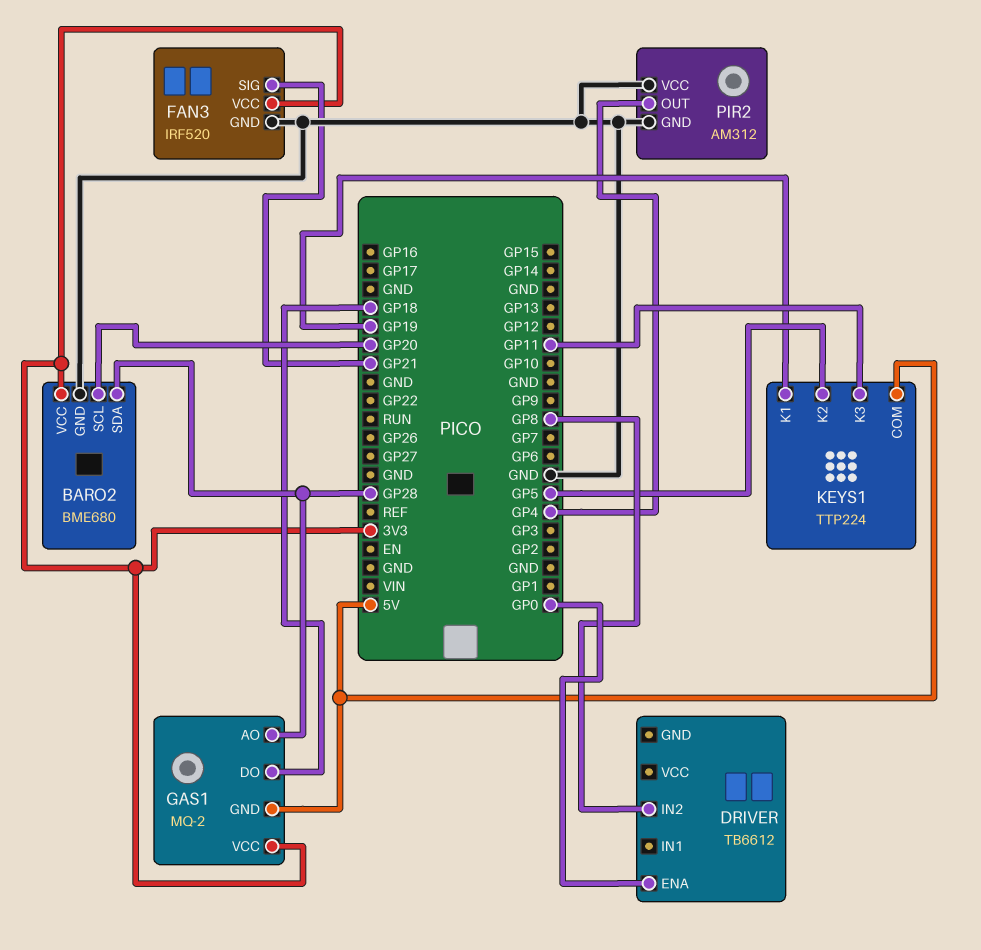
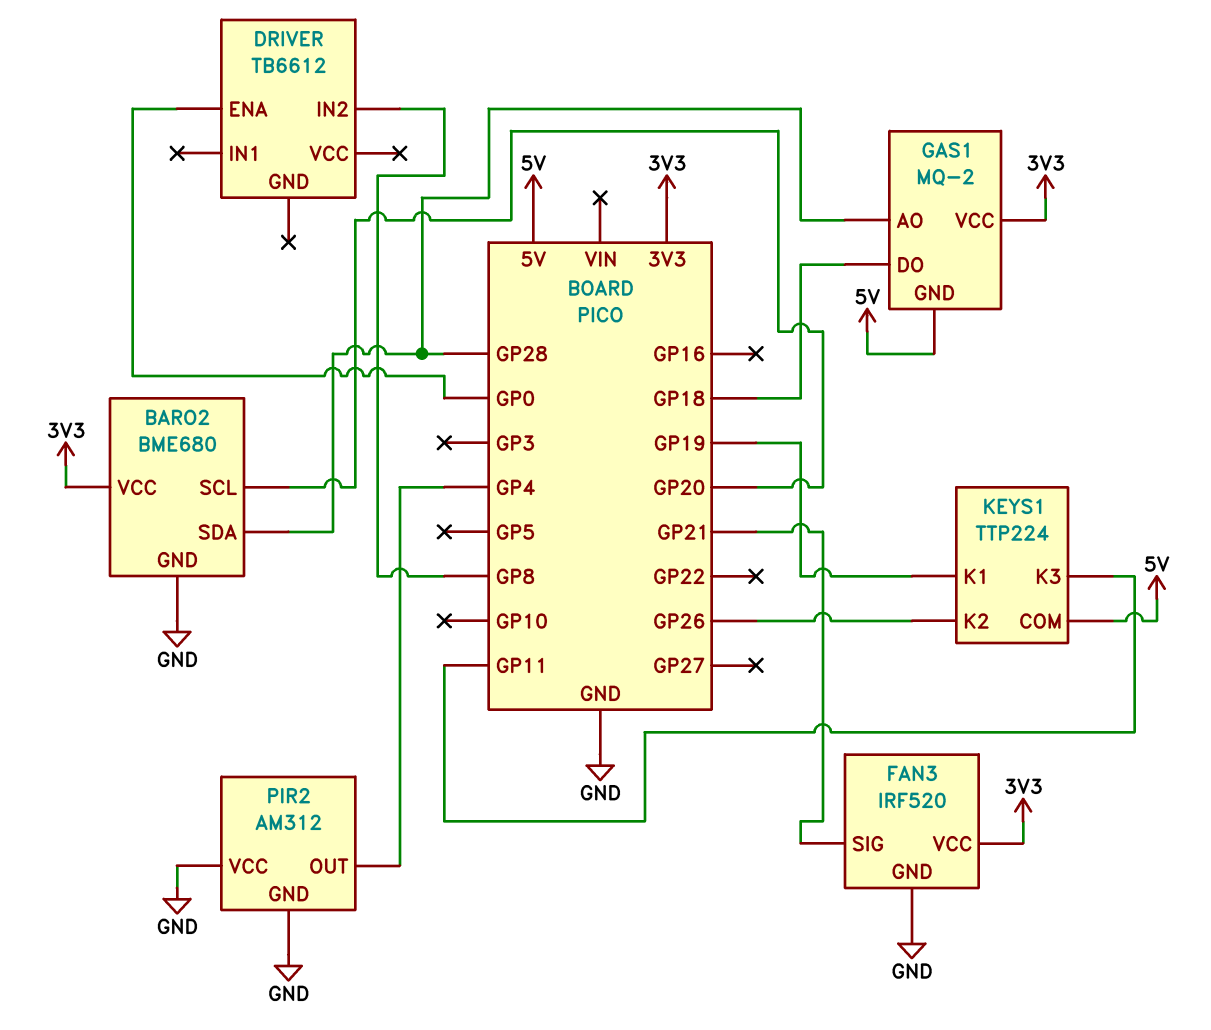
KEYS1 pin K2: GP5 -> GP26

